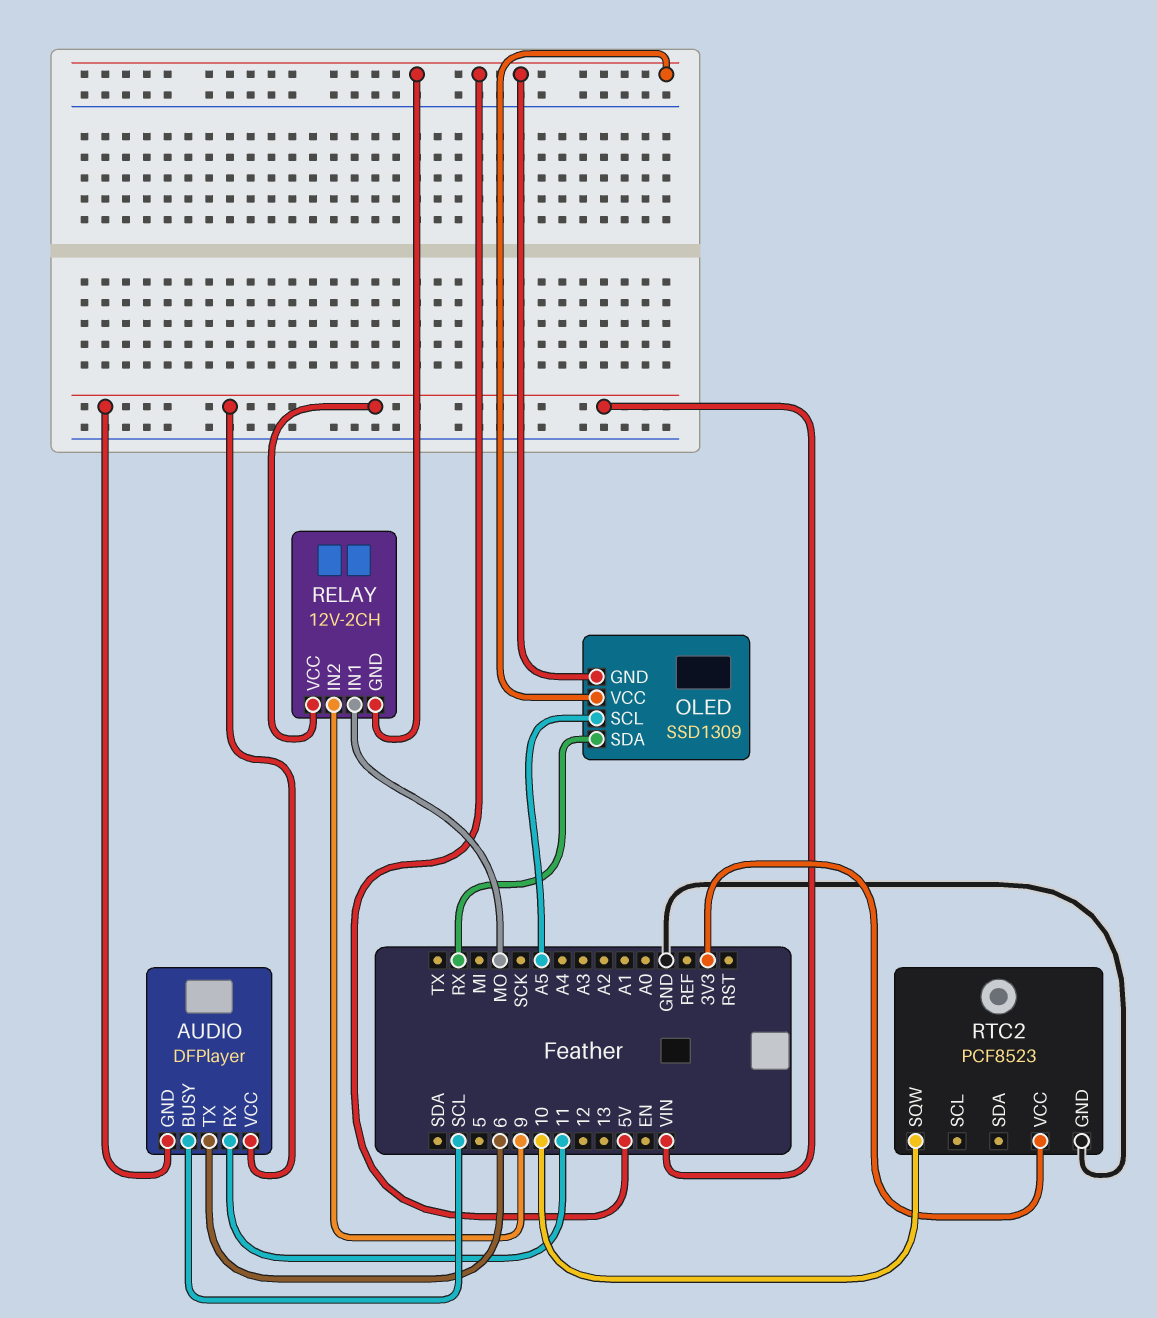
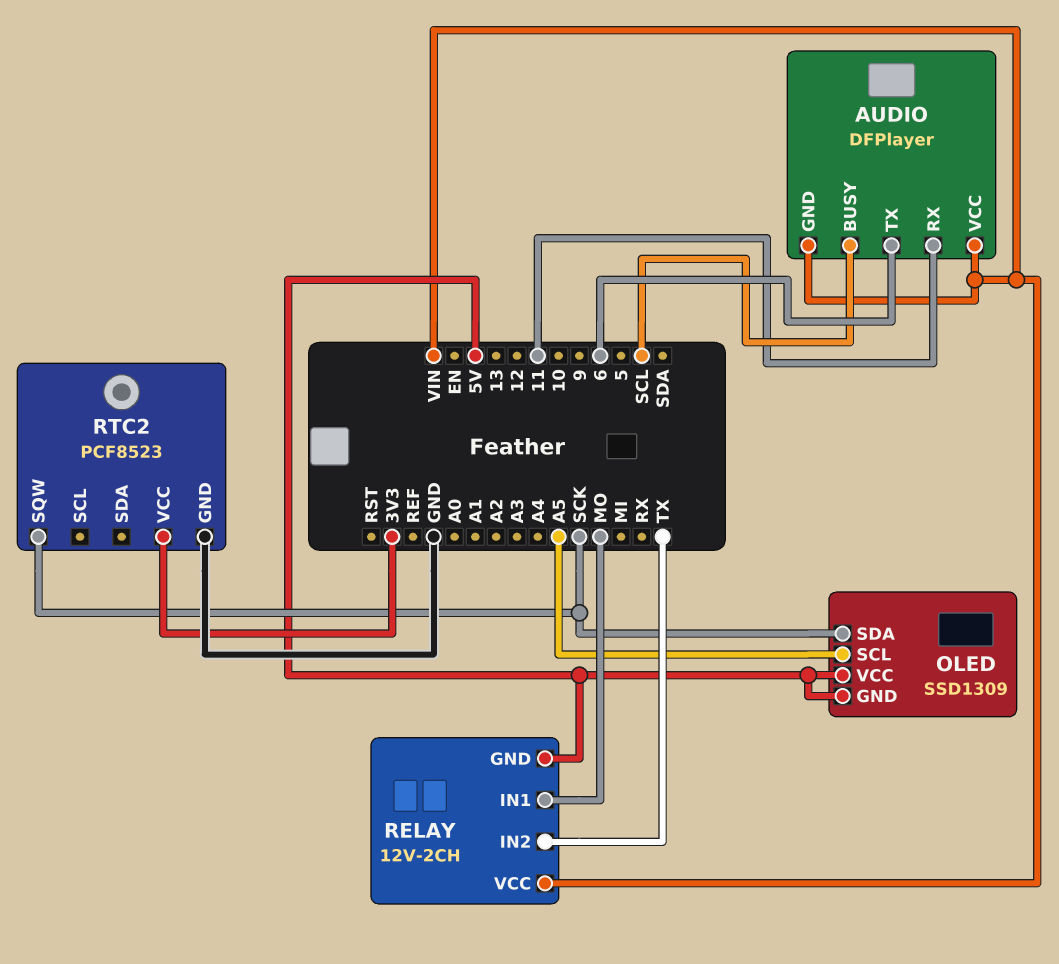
OLED pin SDA: RX -> SCK
RELAY pin IN2: 9 -> TX
RTC2 pin SQW: 10 -> SCK

